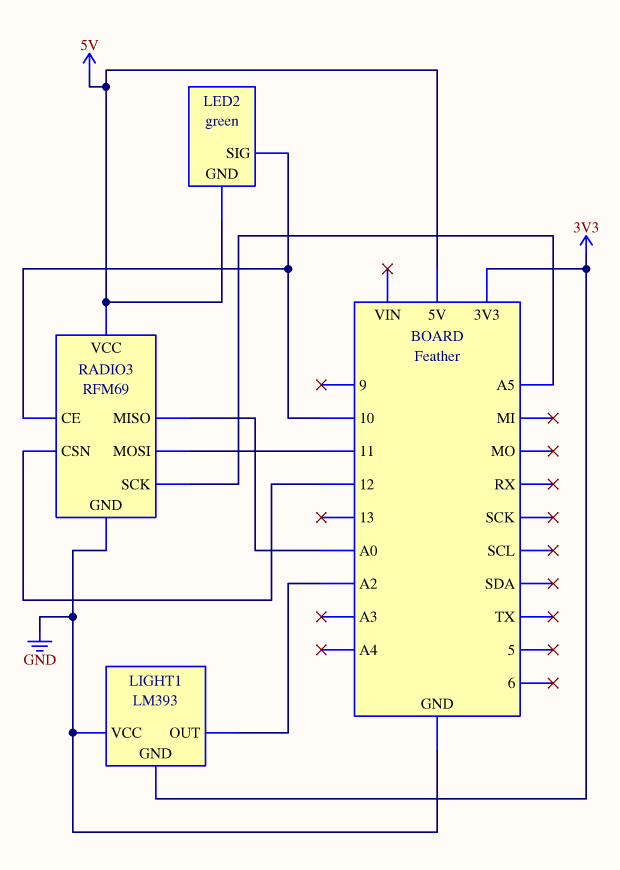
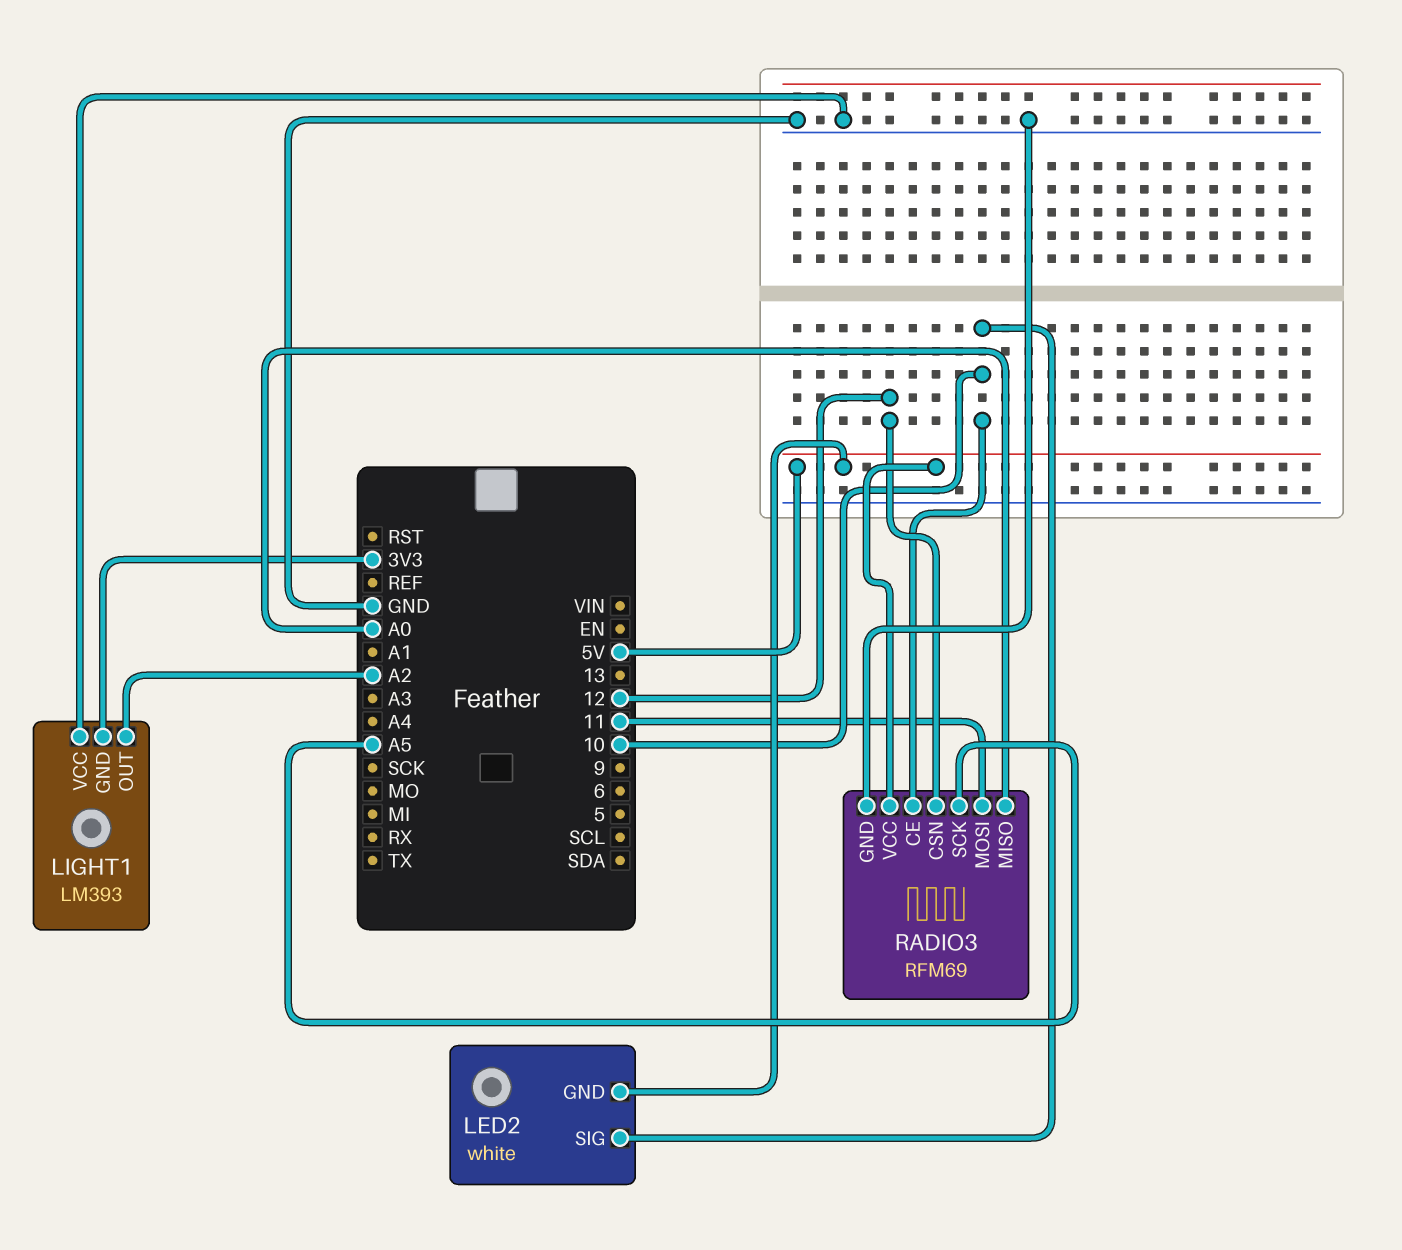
LED2: green -> white

